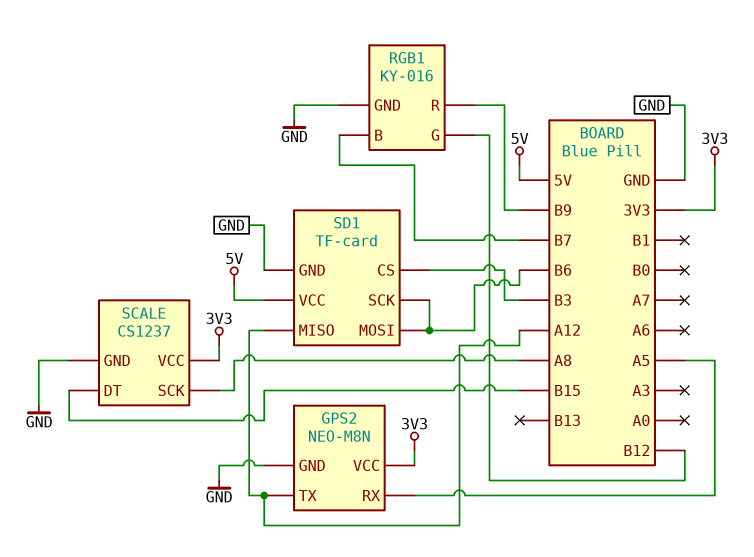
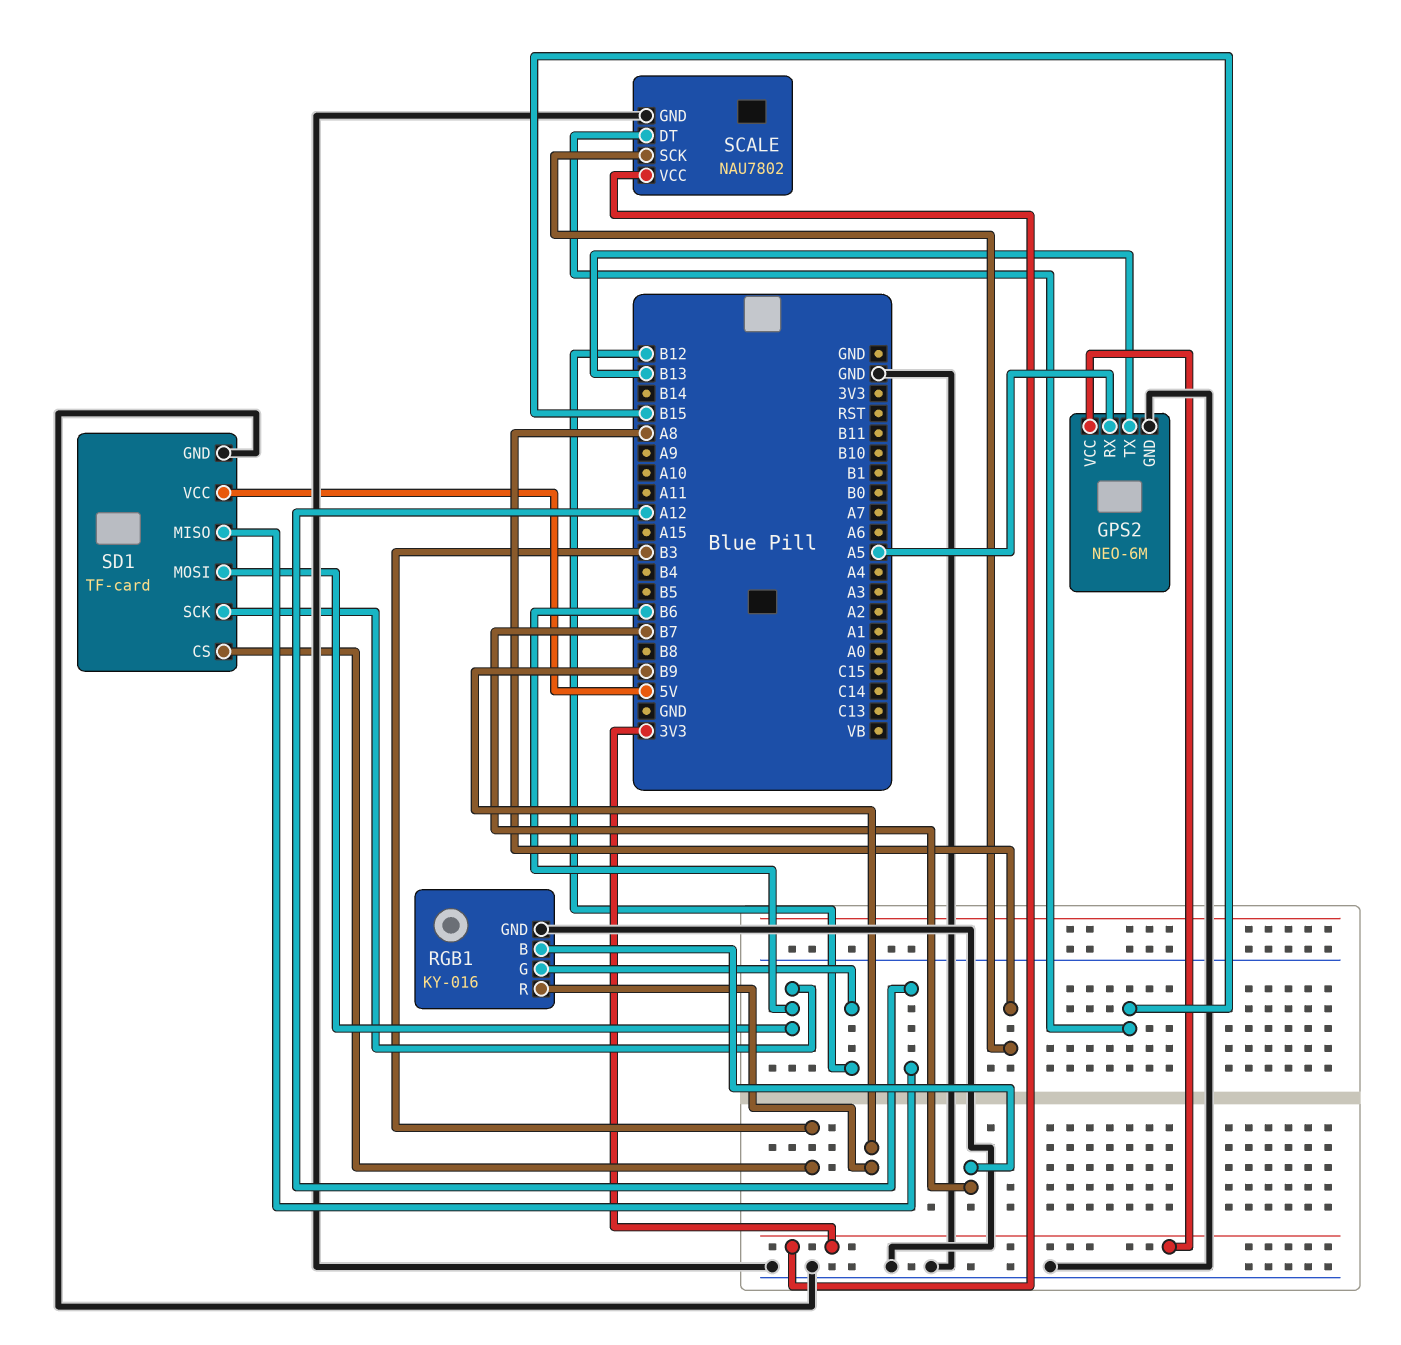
GPS2: NEO-M8N -> NEO-6M
GPS2 pin TX: A12 -> B13
SCALE: CS1237 -> NAU7802

